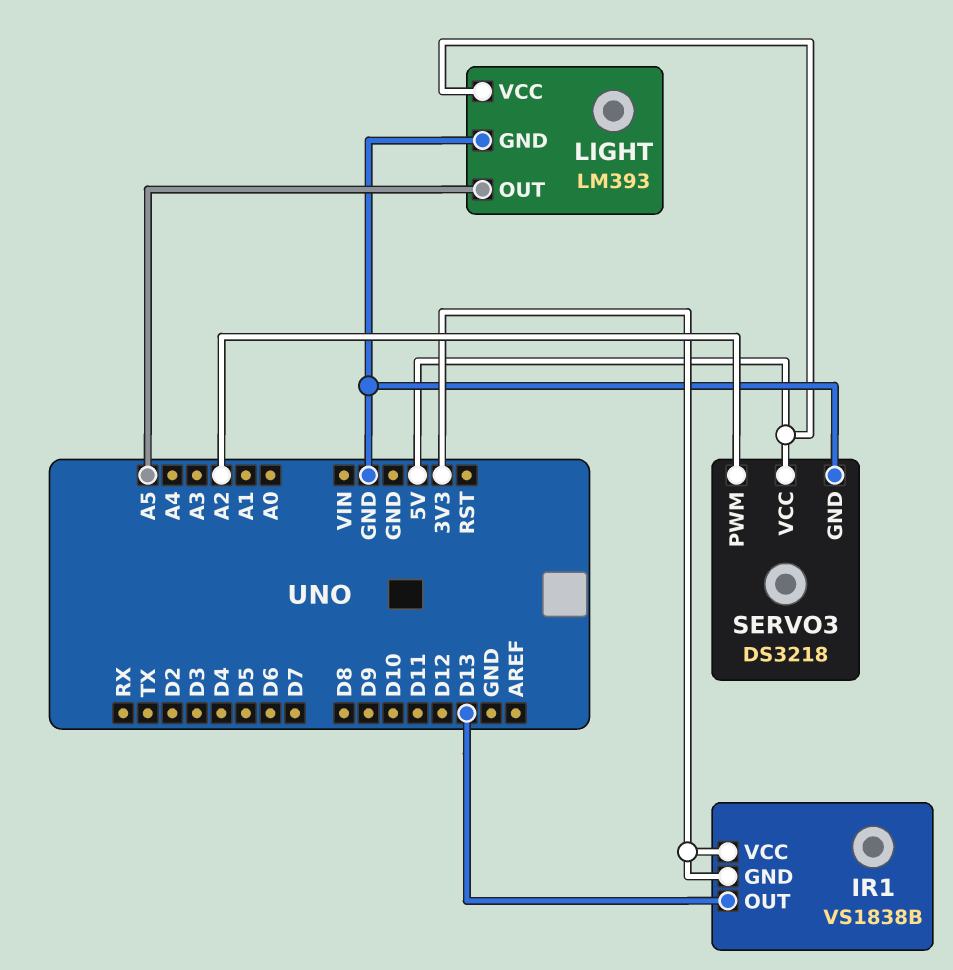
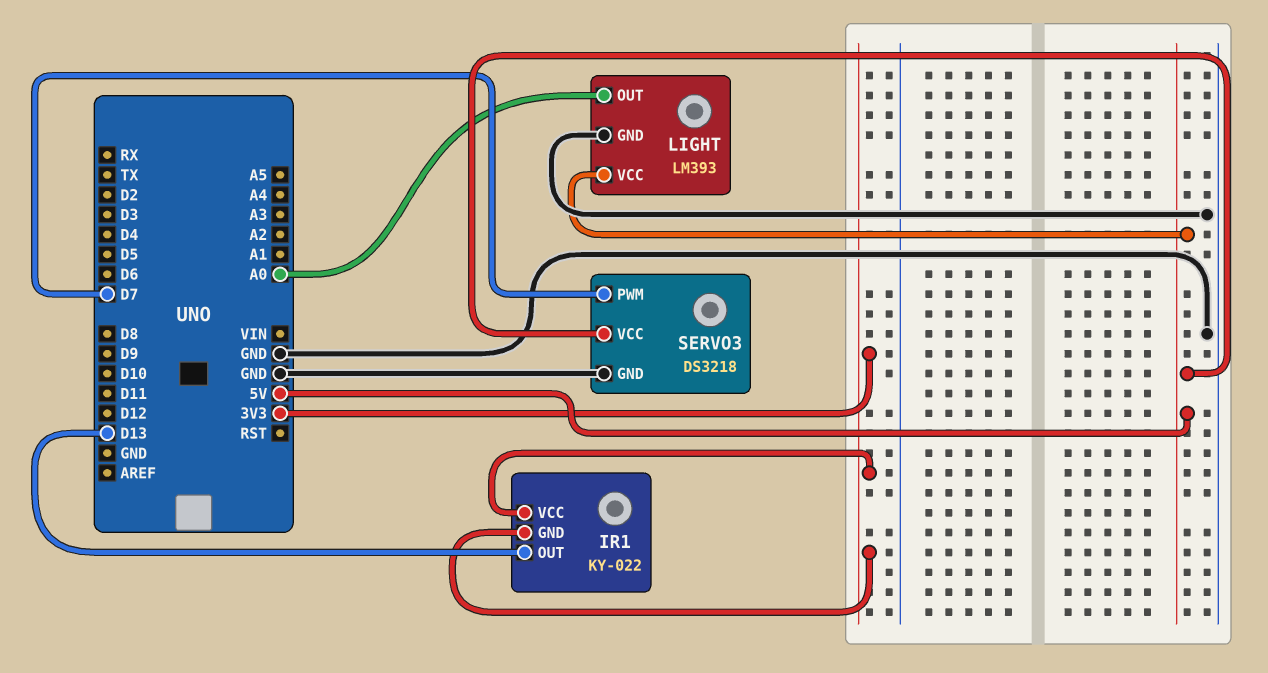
IR1: VS1838B -> KY-022
LIGHT pin OUT: A5 -> A0
SERVO3 pin PWM: A2 -> D7

